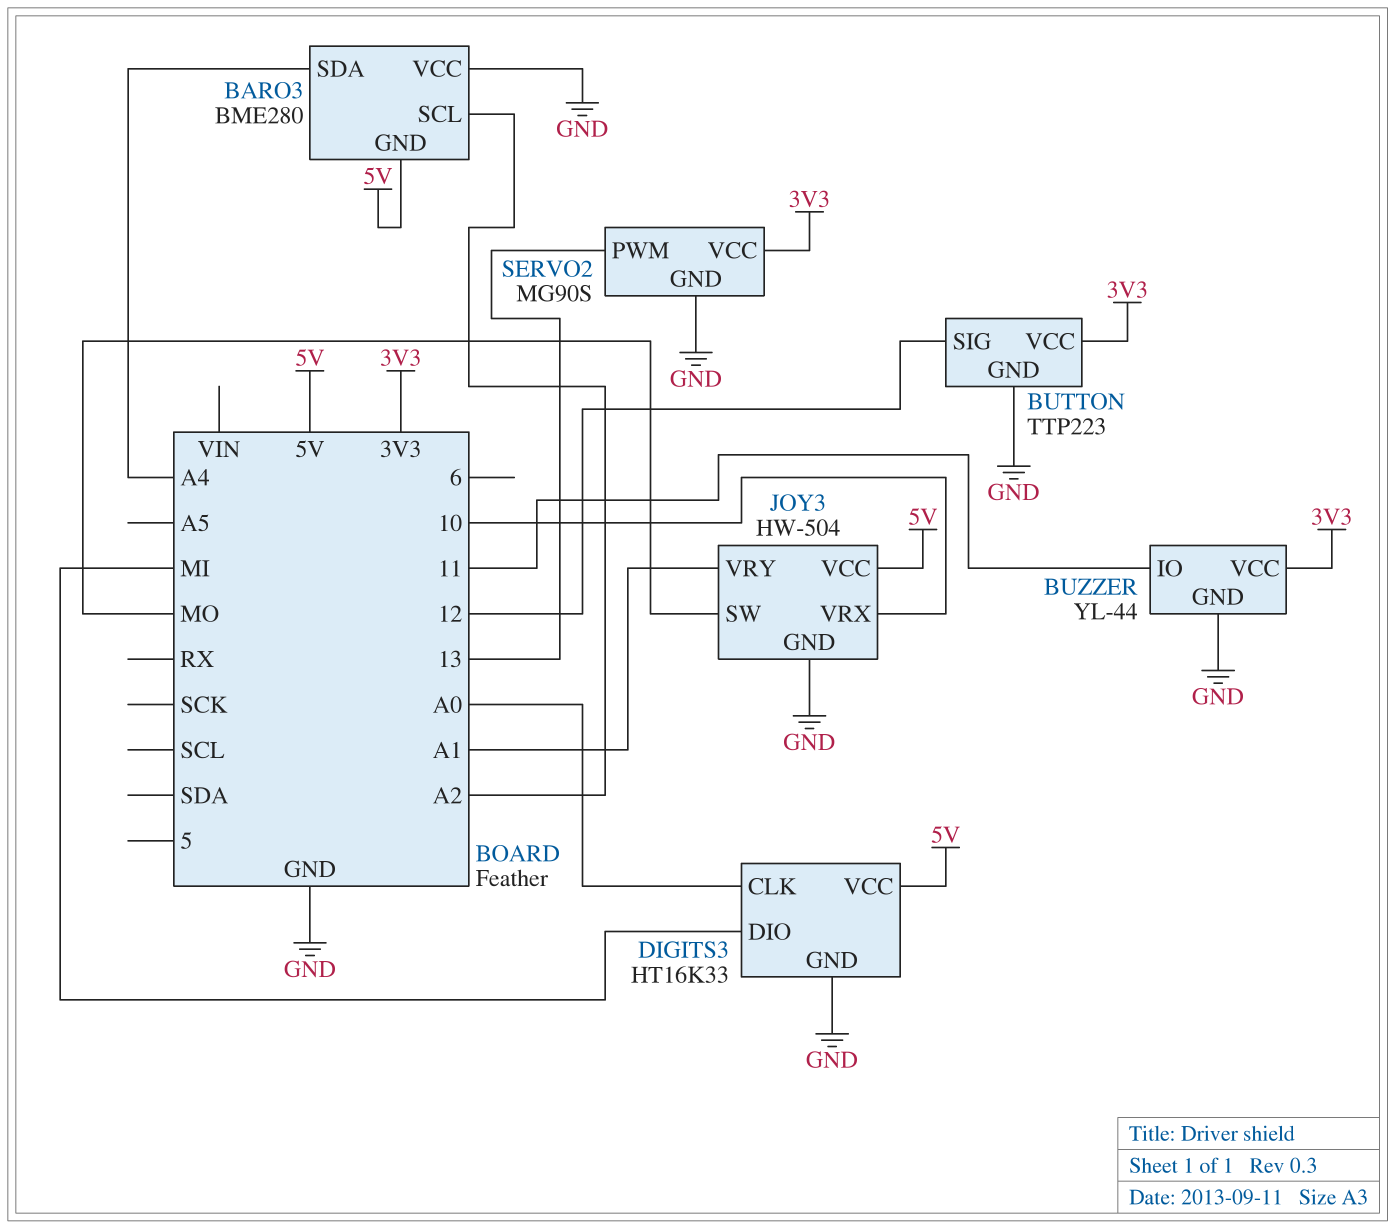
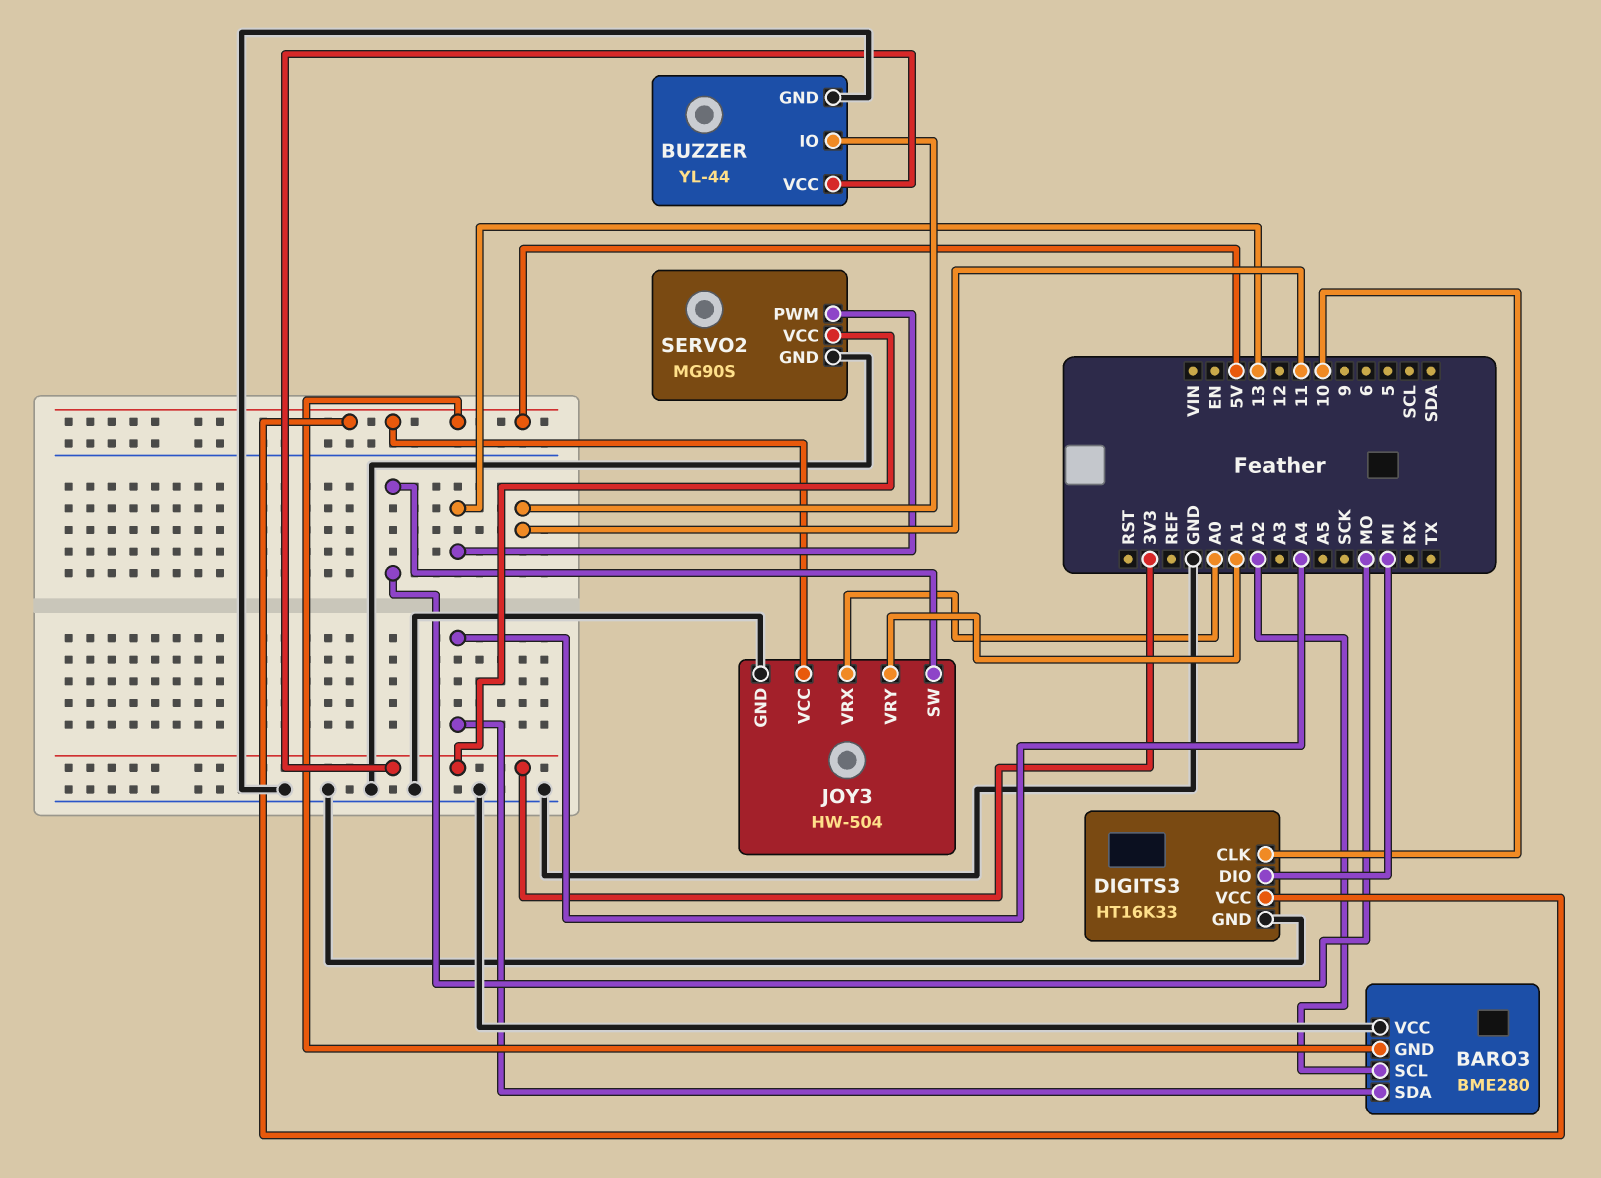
BUTTON: TTP223 -> none
BUTTON pin GND: GND -> none
BUTTON pin SIG: 12 -> none
BUTTON pin VCC: 3V3 -> none
DIGITS3 pin CLK: A0 -> 10
JOY3 pin VRX: 10 -> A0

